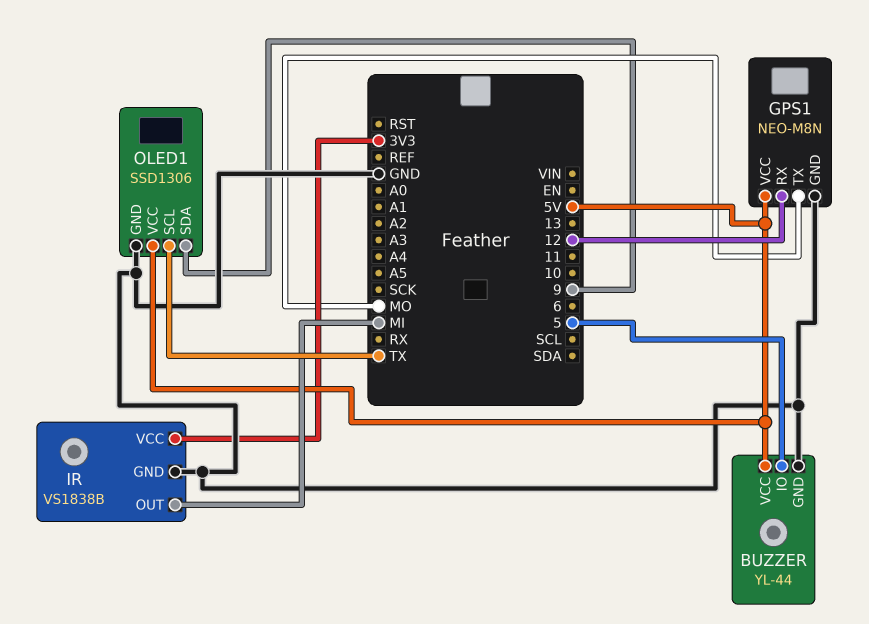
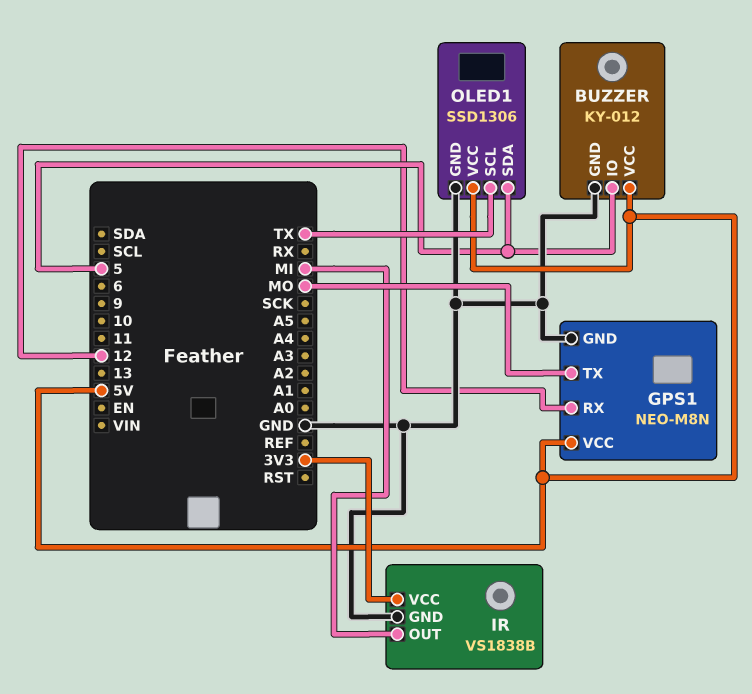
BUZZER: YL-44 -> KY-012
OLED1 pin SDA: 9 -> 5

